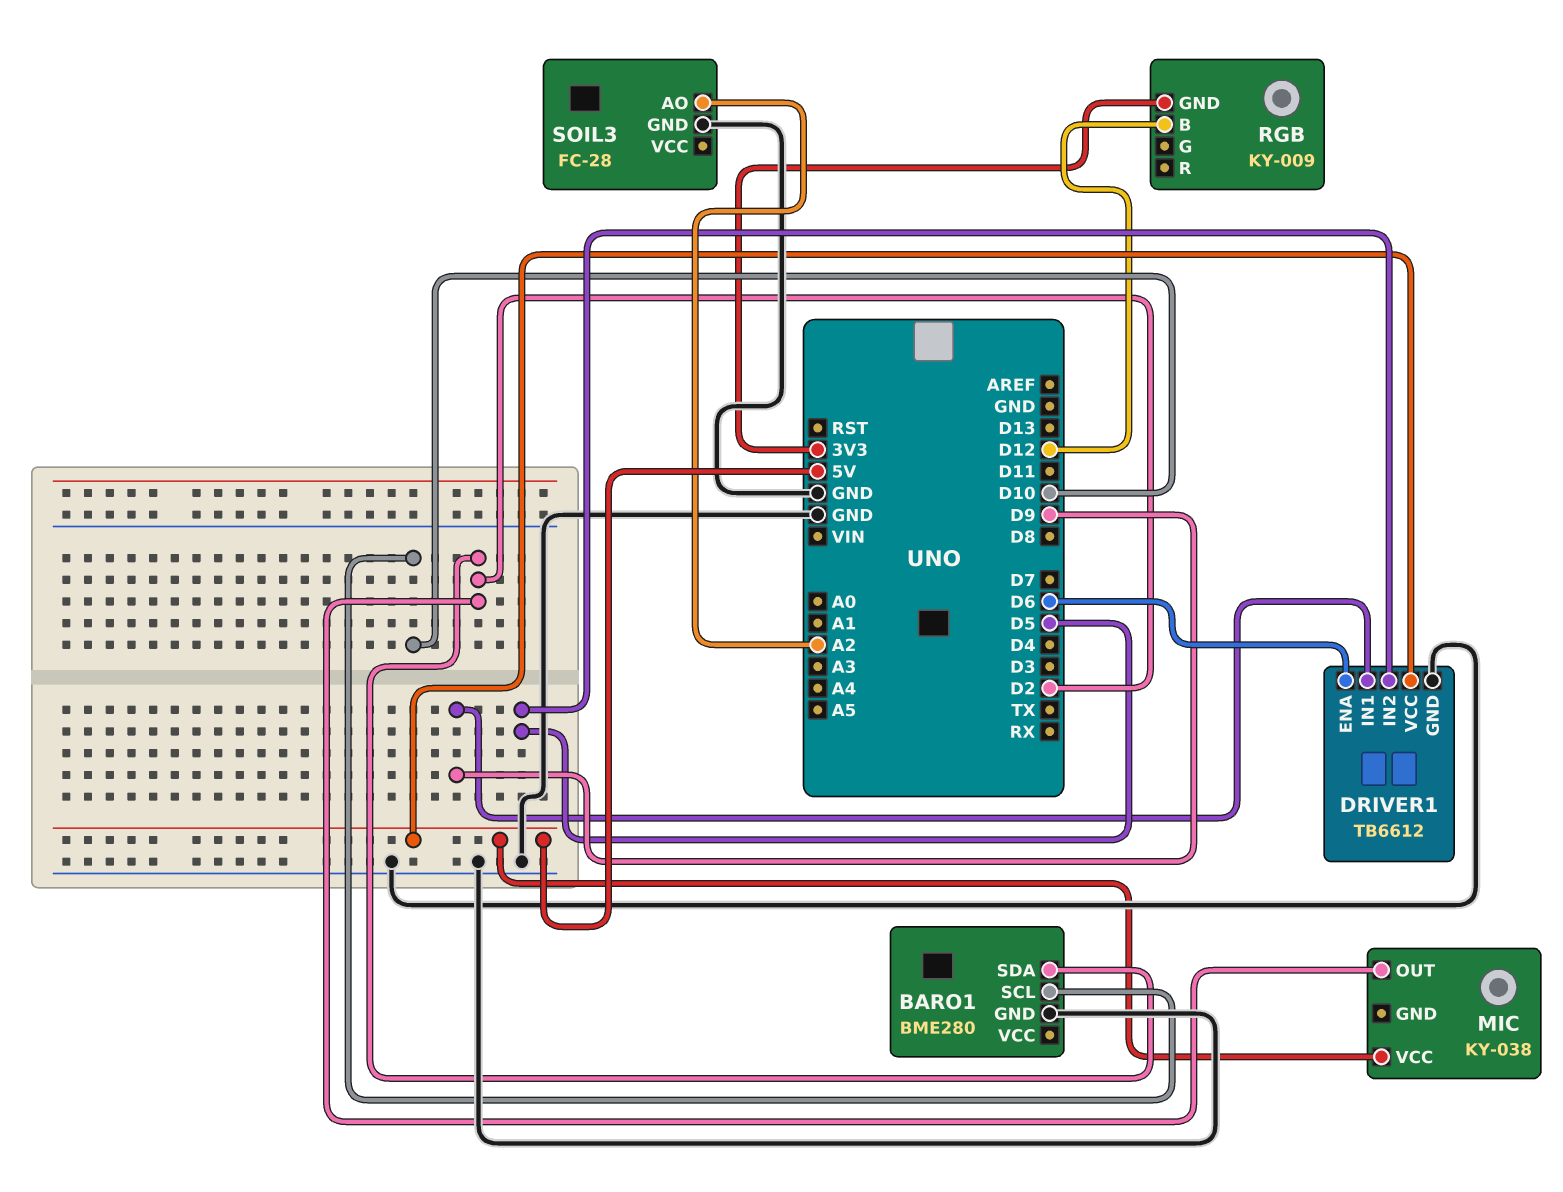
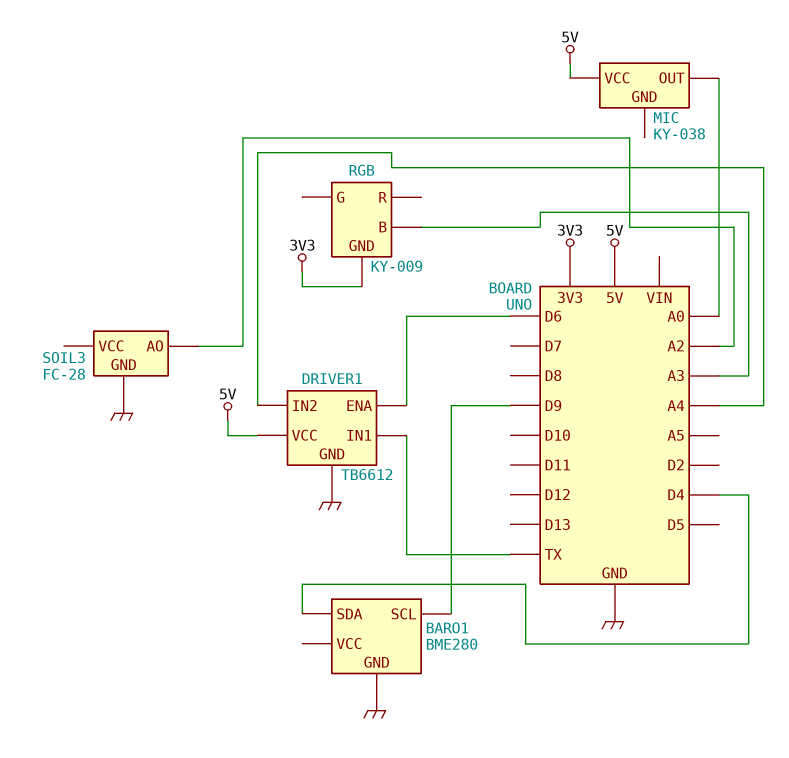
BARO1 pin SCL: D10 -> D9
BARO1 pin SDA: D2 -> D4
DRIVER1 pin IN1: D9 -> TX
DRIVER1 pin IN2: D5 -> A4
MIC pin OUT: D2 -> A0
RGB pin B: D12 -> A3

